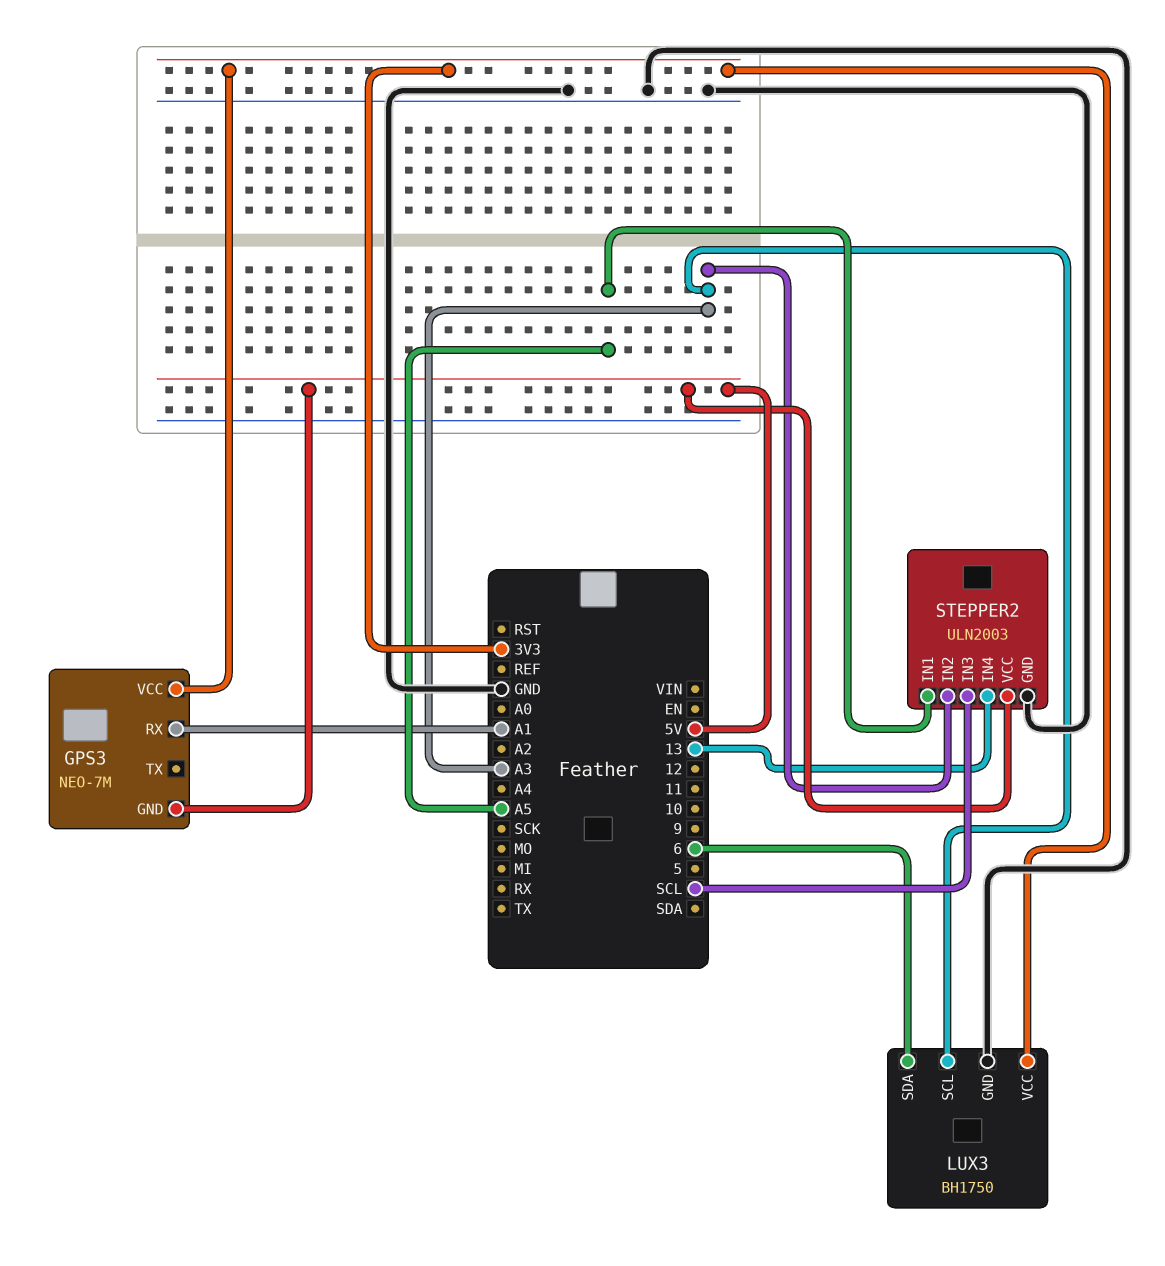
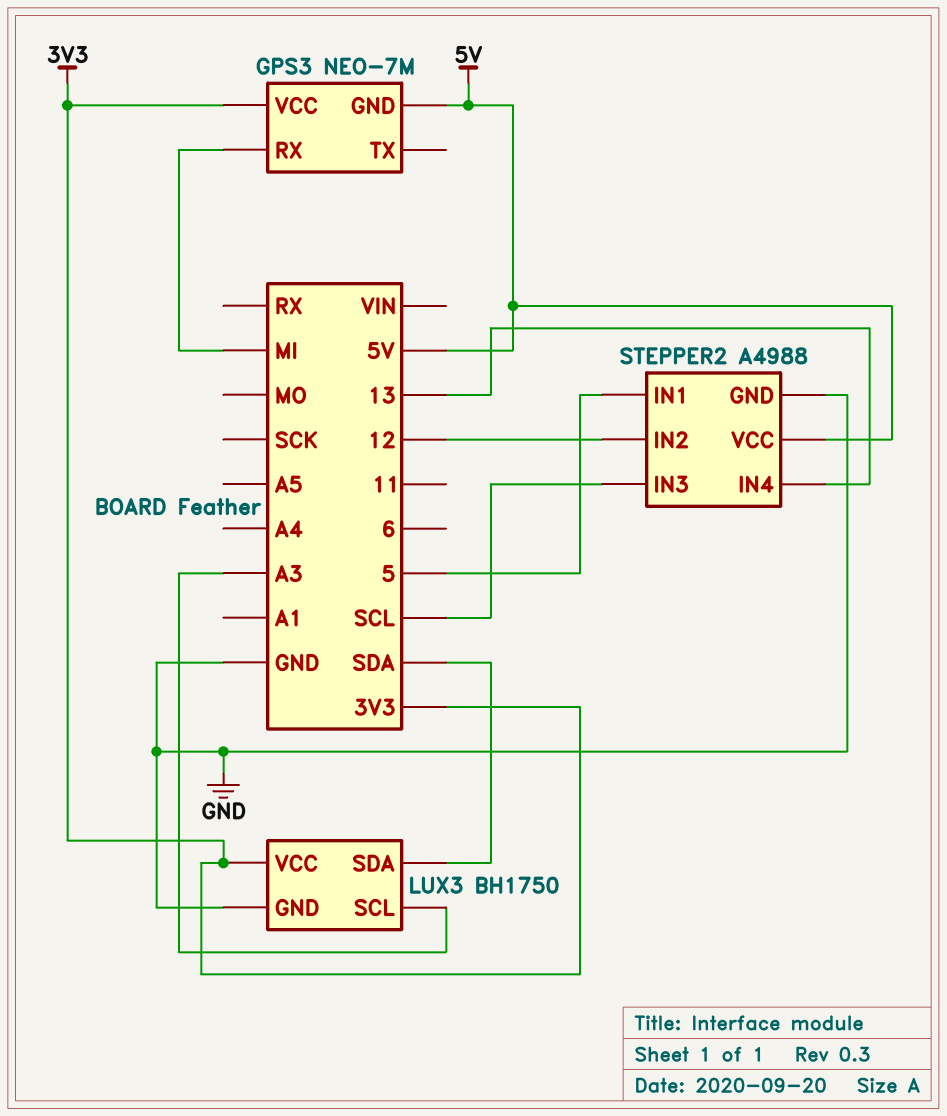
GPS3 pin RX: A1 -> MI
LUX3 pin SDA: 6 -> SDA
STEPPER2: ULN2003 -> A4988
STEPPER2 pin IN1: A5 -> 5
STEPPER2 pin IN2: A3 -> 12

